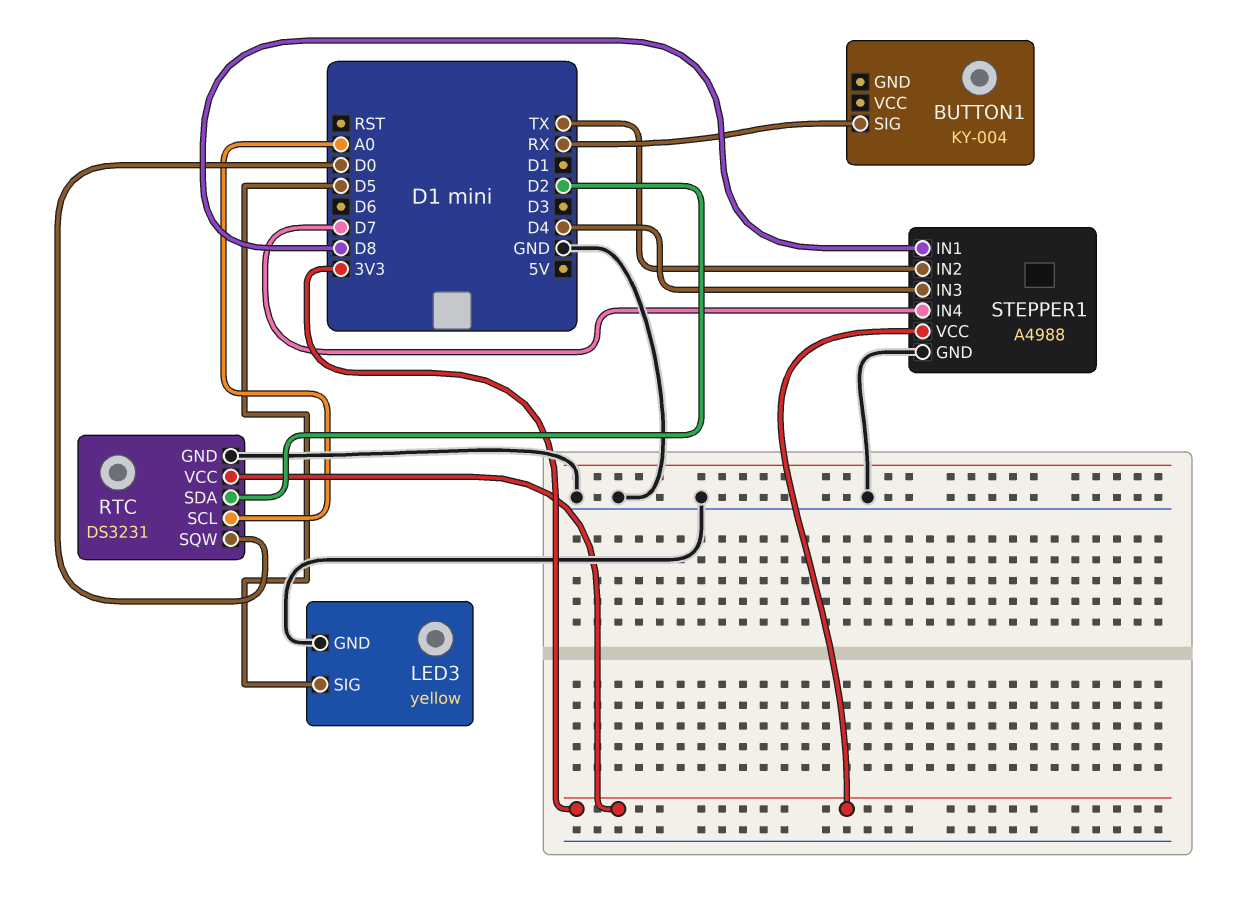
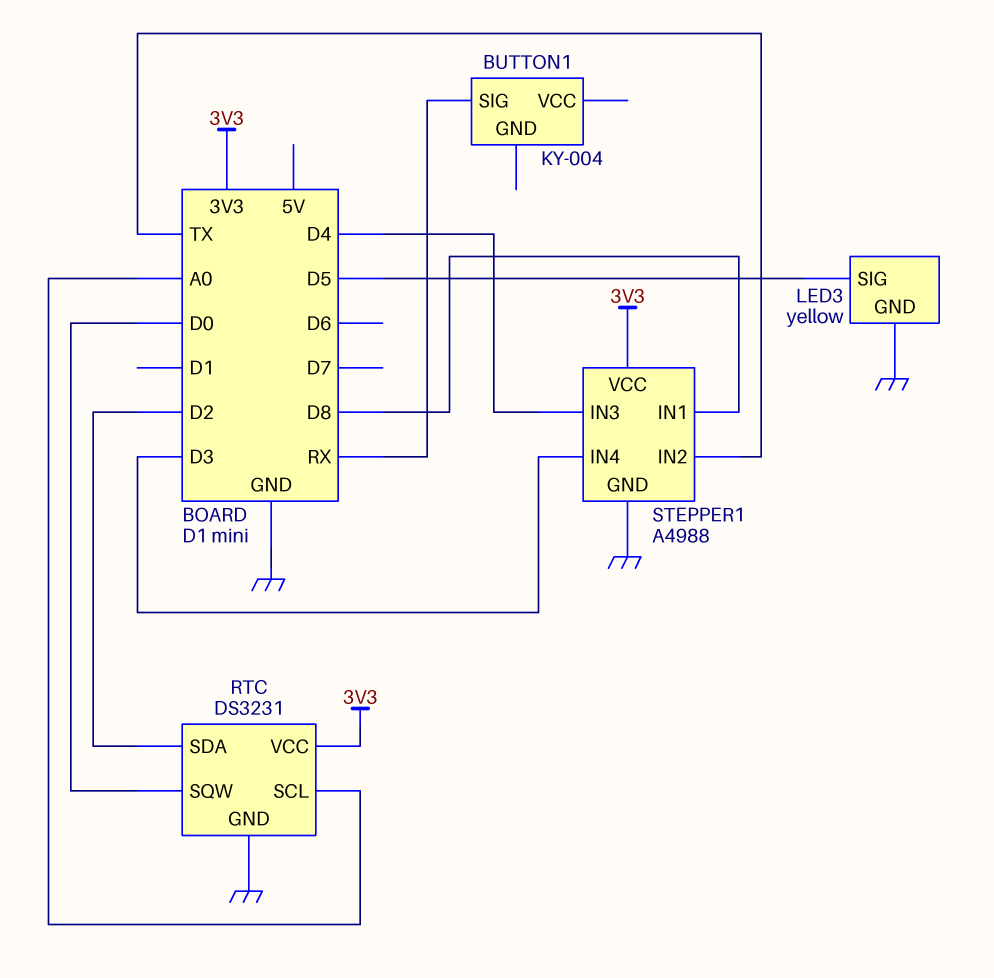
STEPPER1 pin IN4: D7 -> D3

